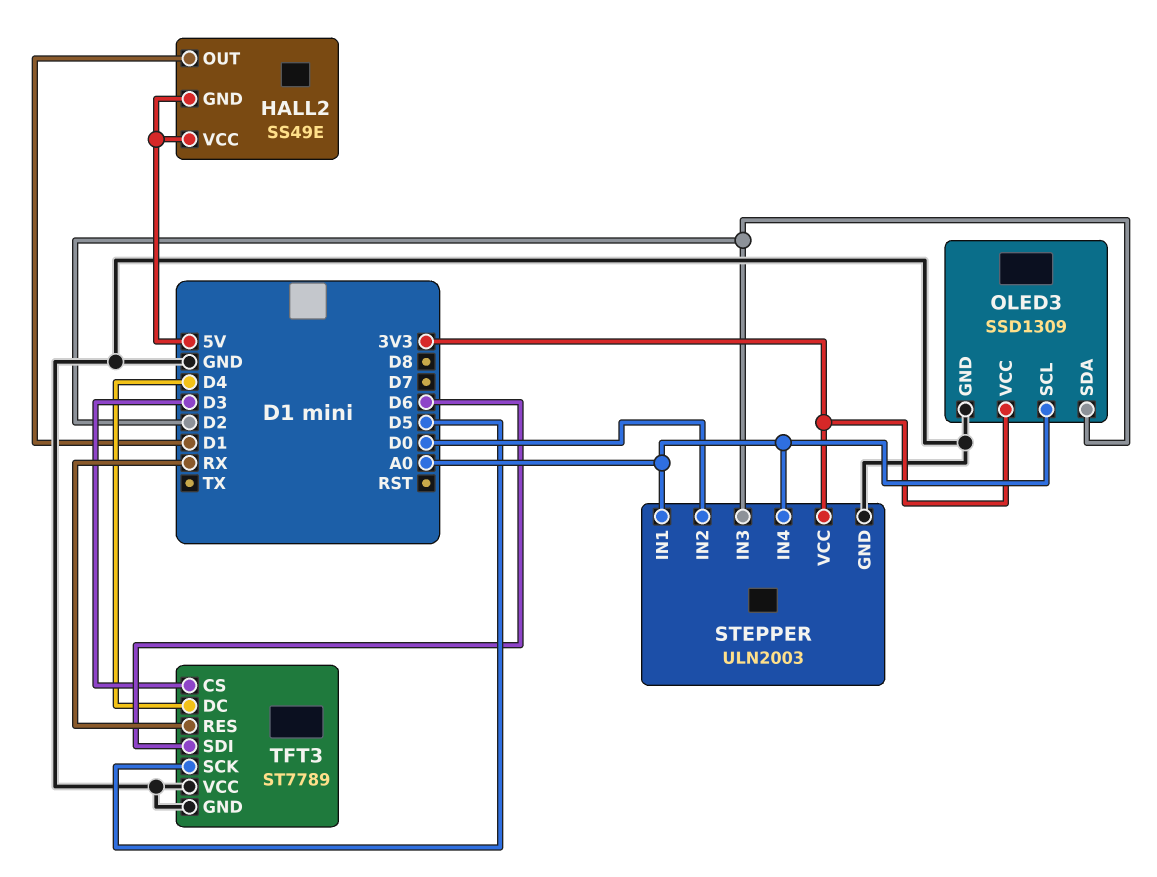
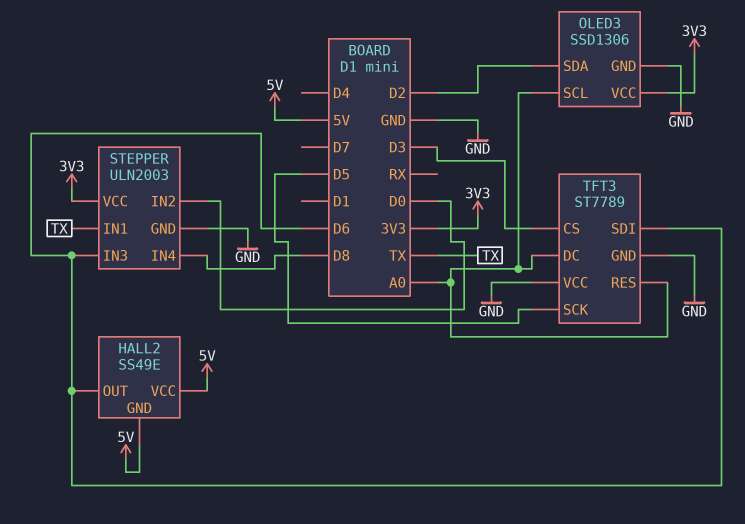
HALL2 pin OUT: D1 -> D6
OLED3: SSD1309 -> SSD1306
STEPPER pin IN1: A0 -> TX
STEPPER pin IN3: D2 -> D6
STEPPER pin IN4: A0 -> D8
TFT3 pin DC: D4 -> A0
TFT3 pin RES: RX -> A0

